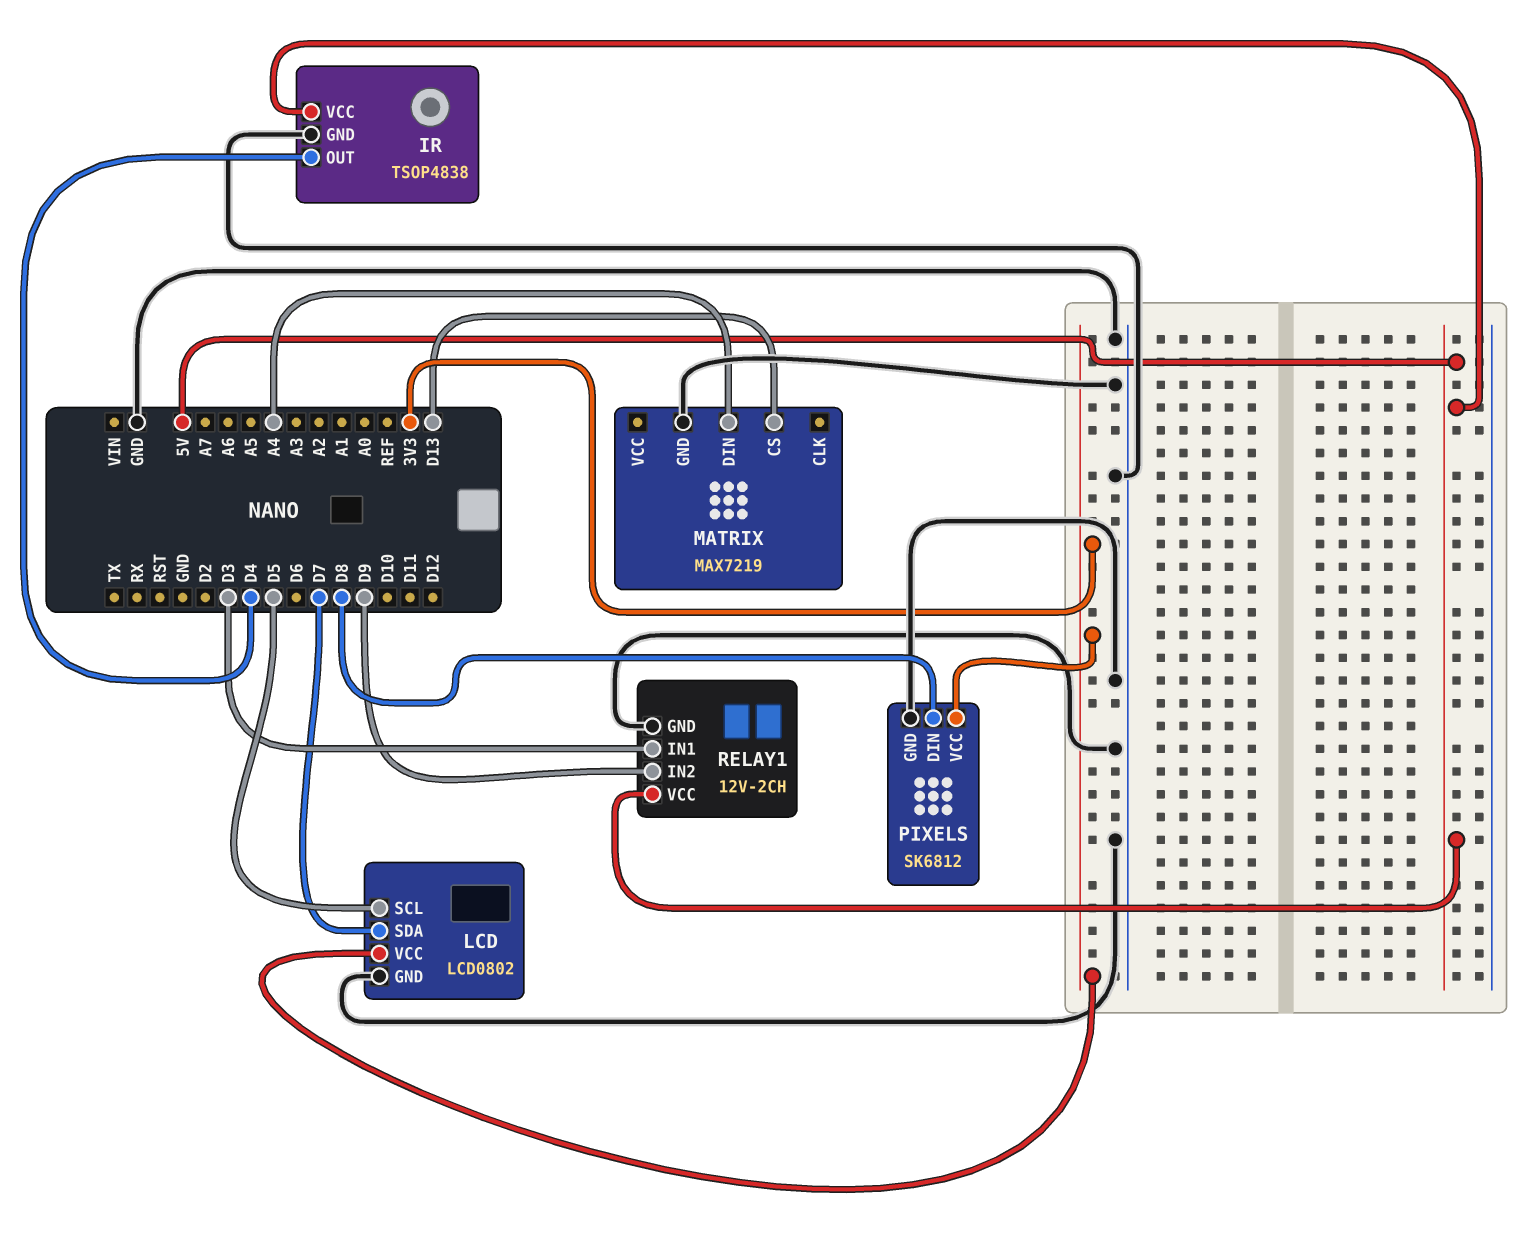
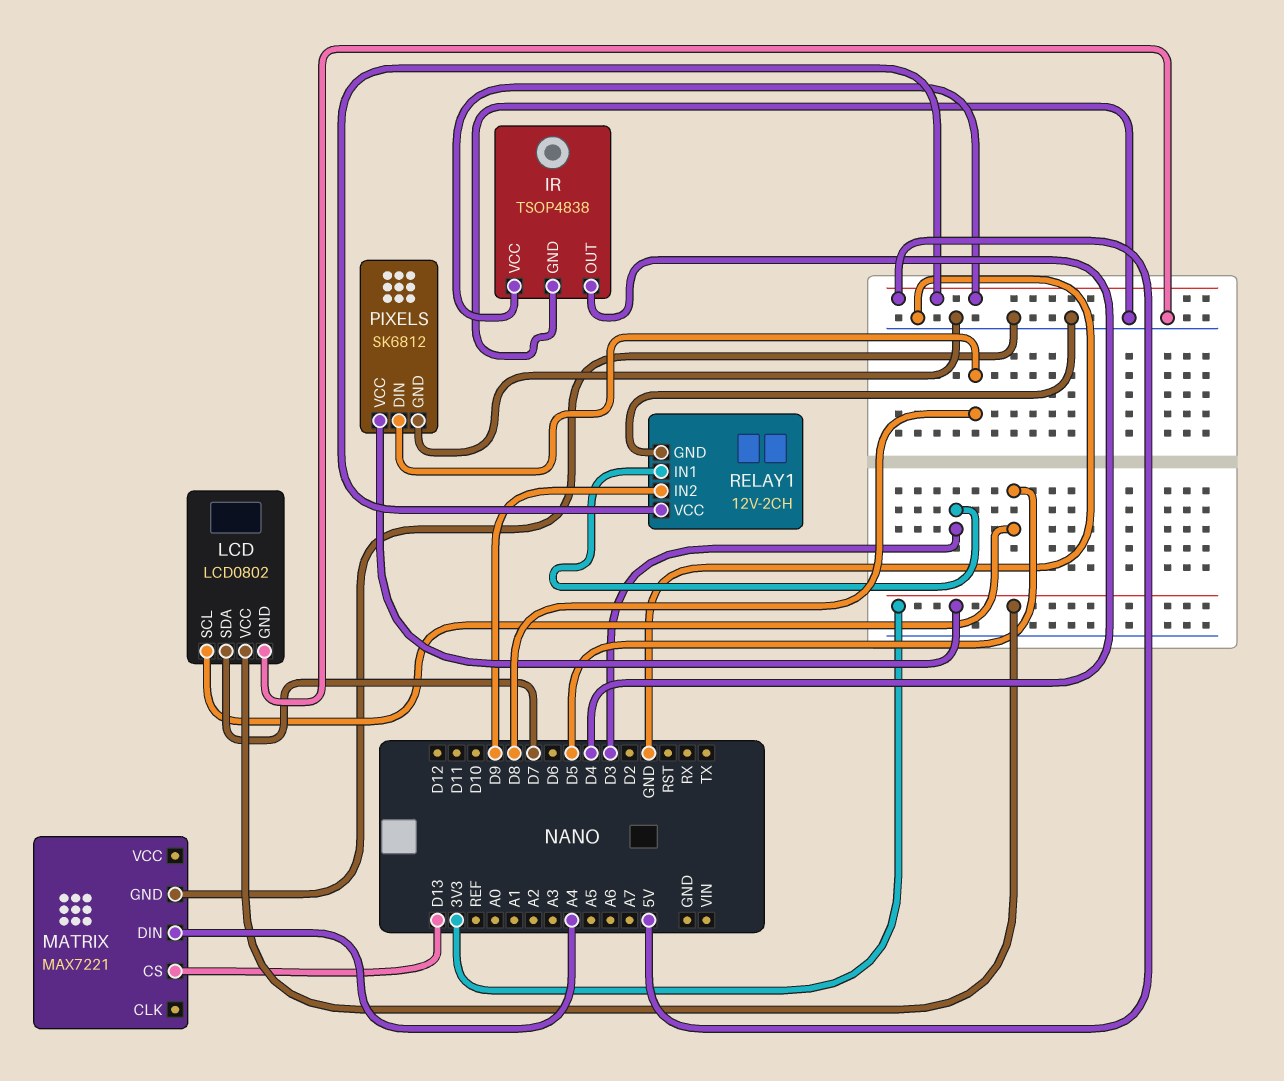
MATRIX: MAX7219 -> MAX7221

